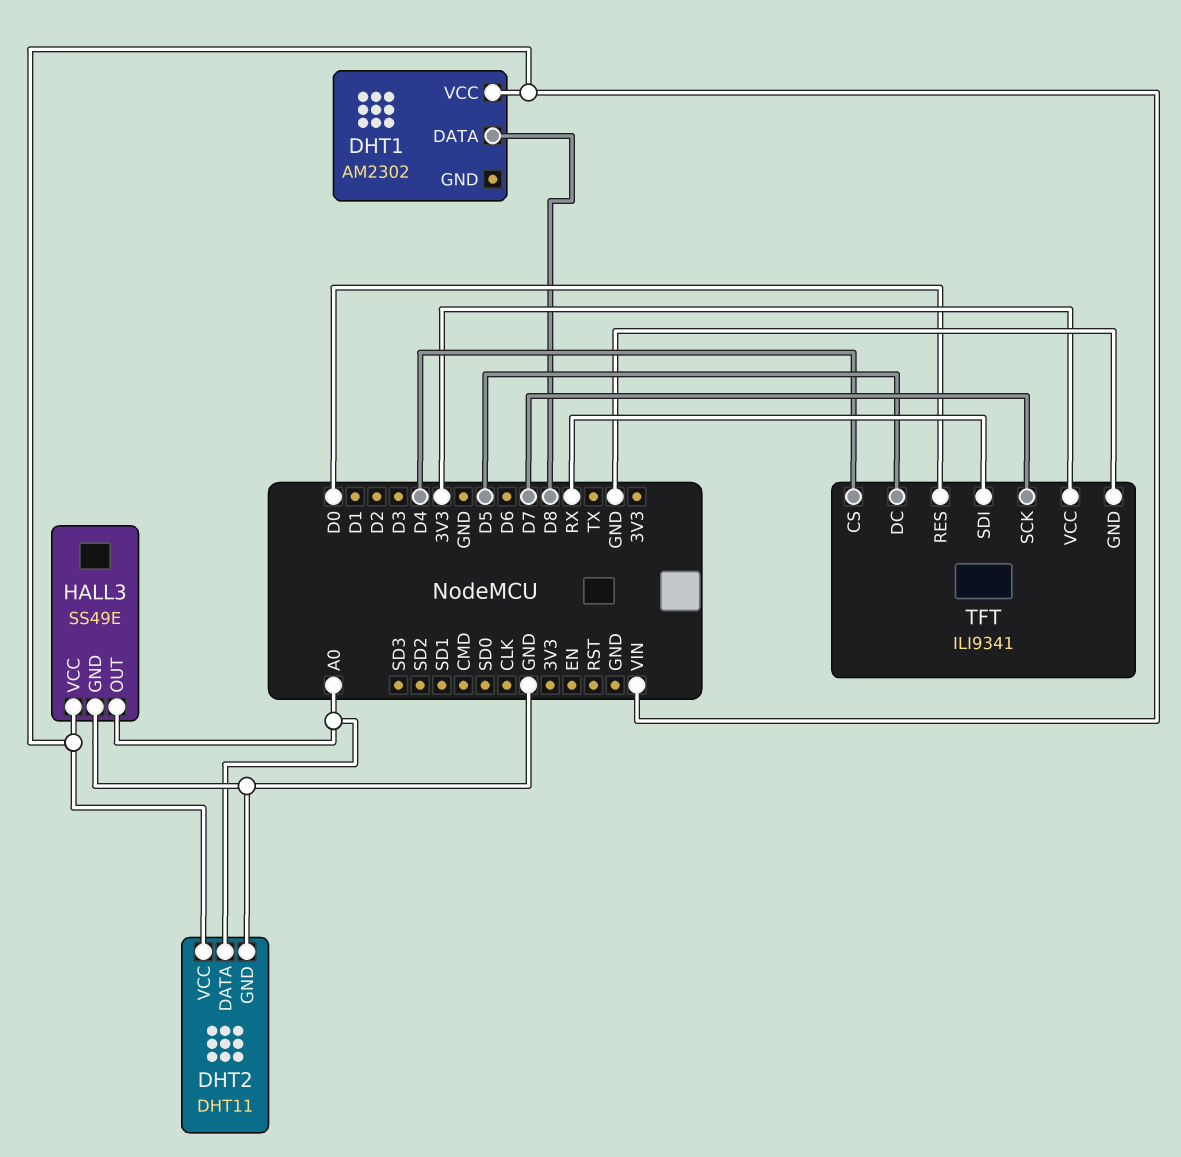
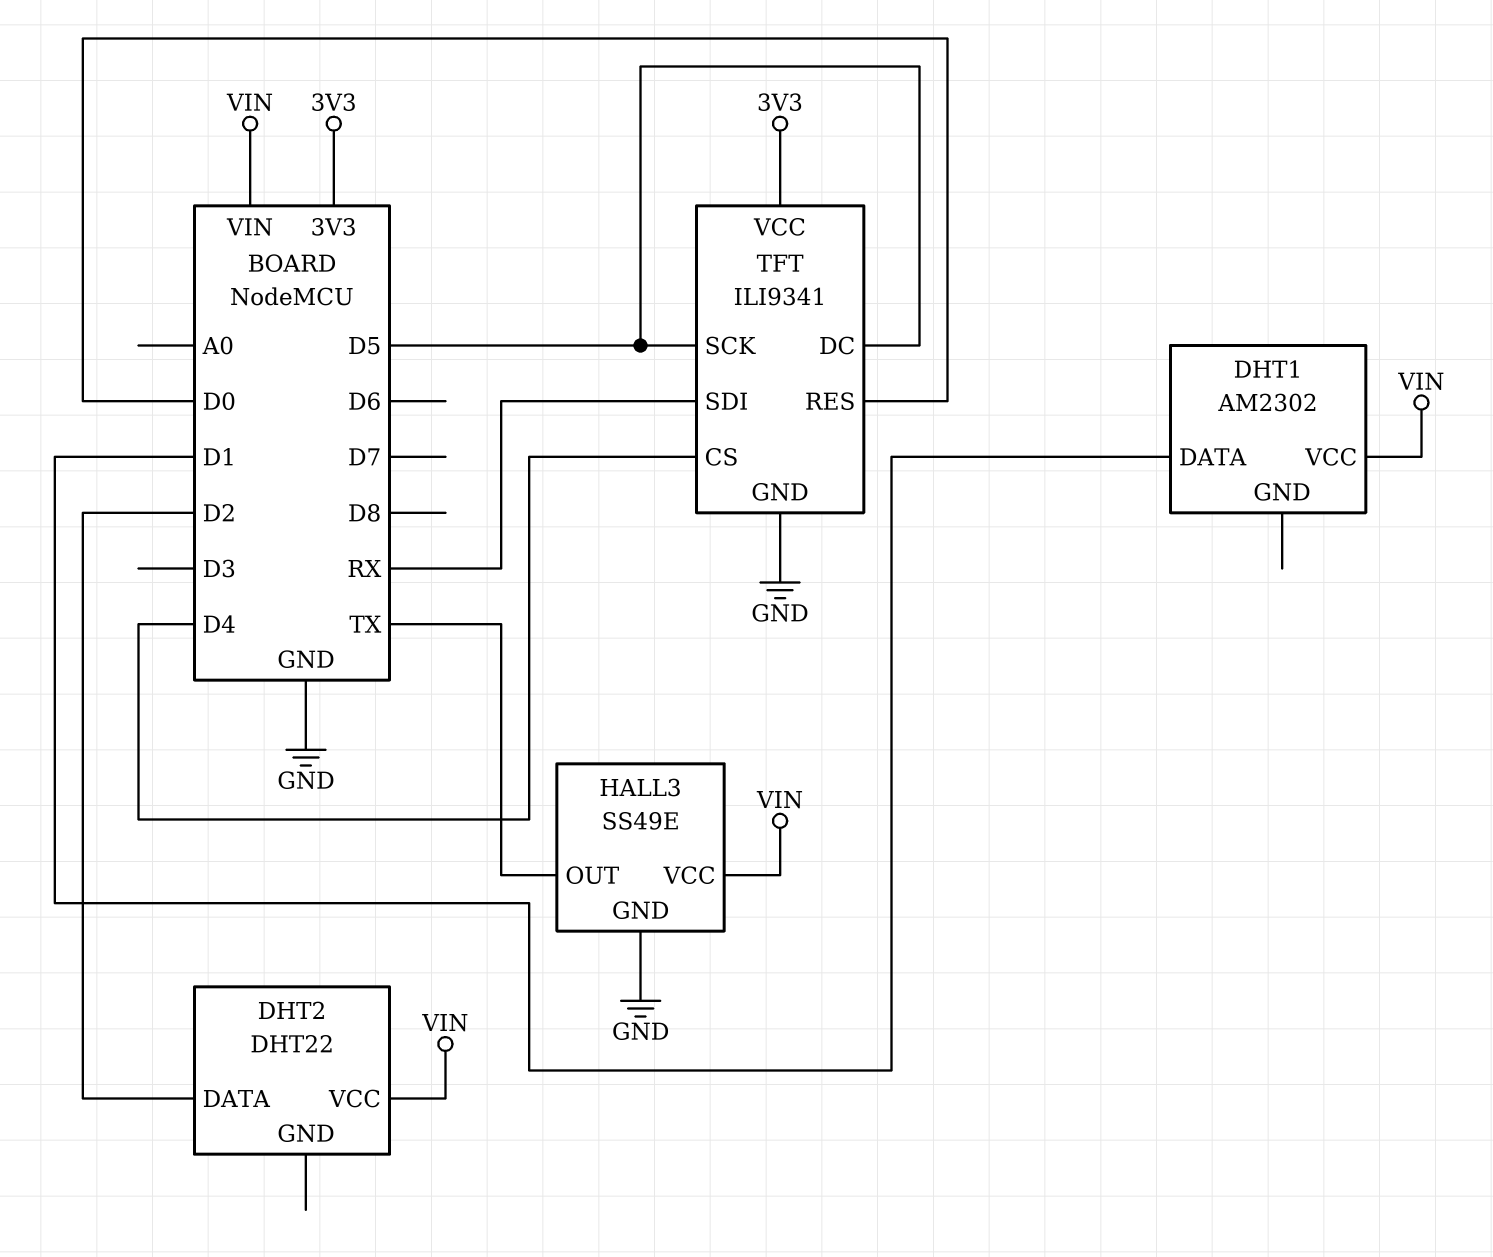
DHT1 pin DATA: D8 -> D1
DHT2: DHT11 -> DHT22
DHT2 pin DATA: A0 -> D2
DHT2 pin GND: GND -> none
HALL3 pin OUT: A0 -> TX
TFT pin SCK: D7 -> D5

